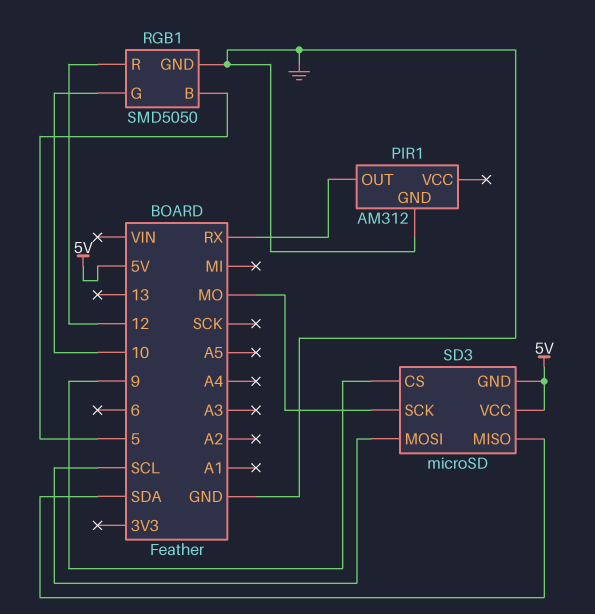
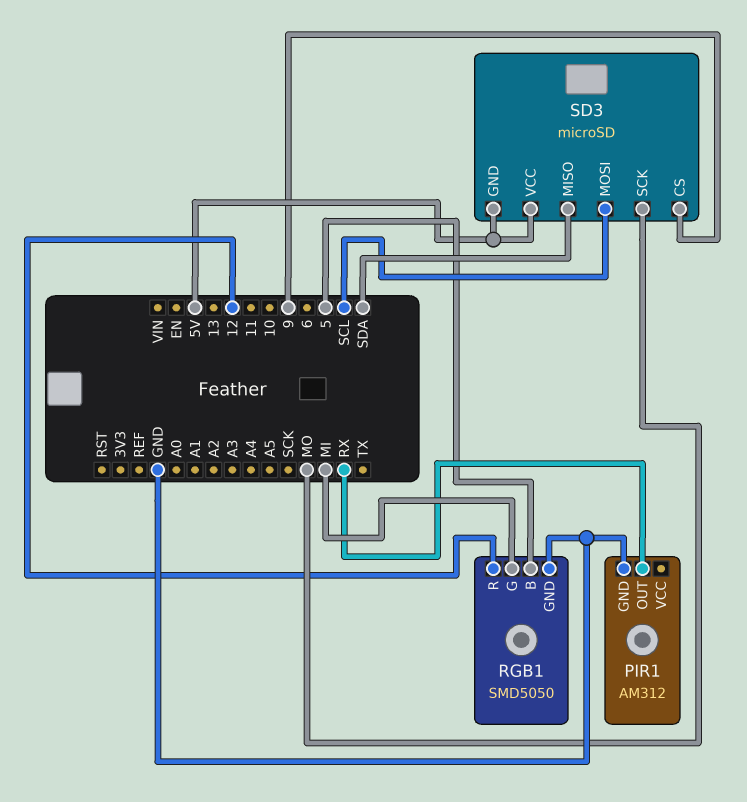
RGB1 pin G: 10 -> MI

